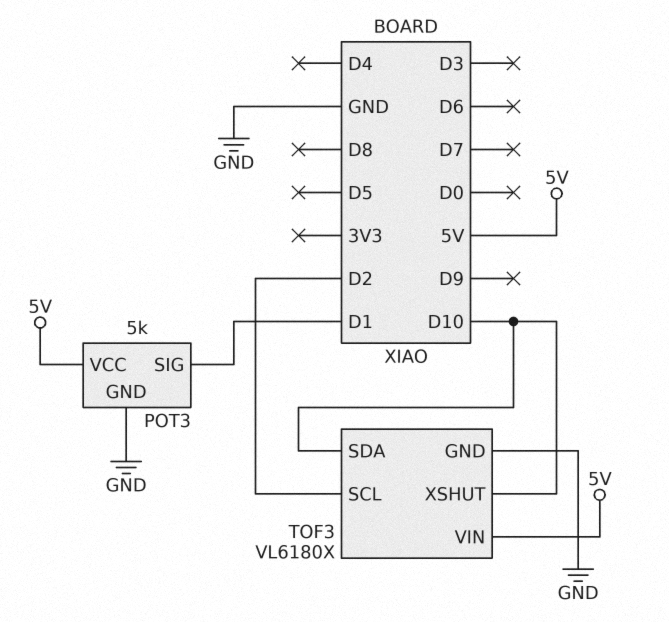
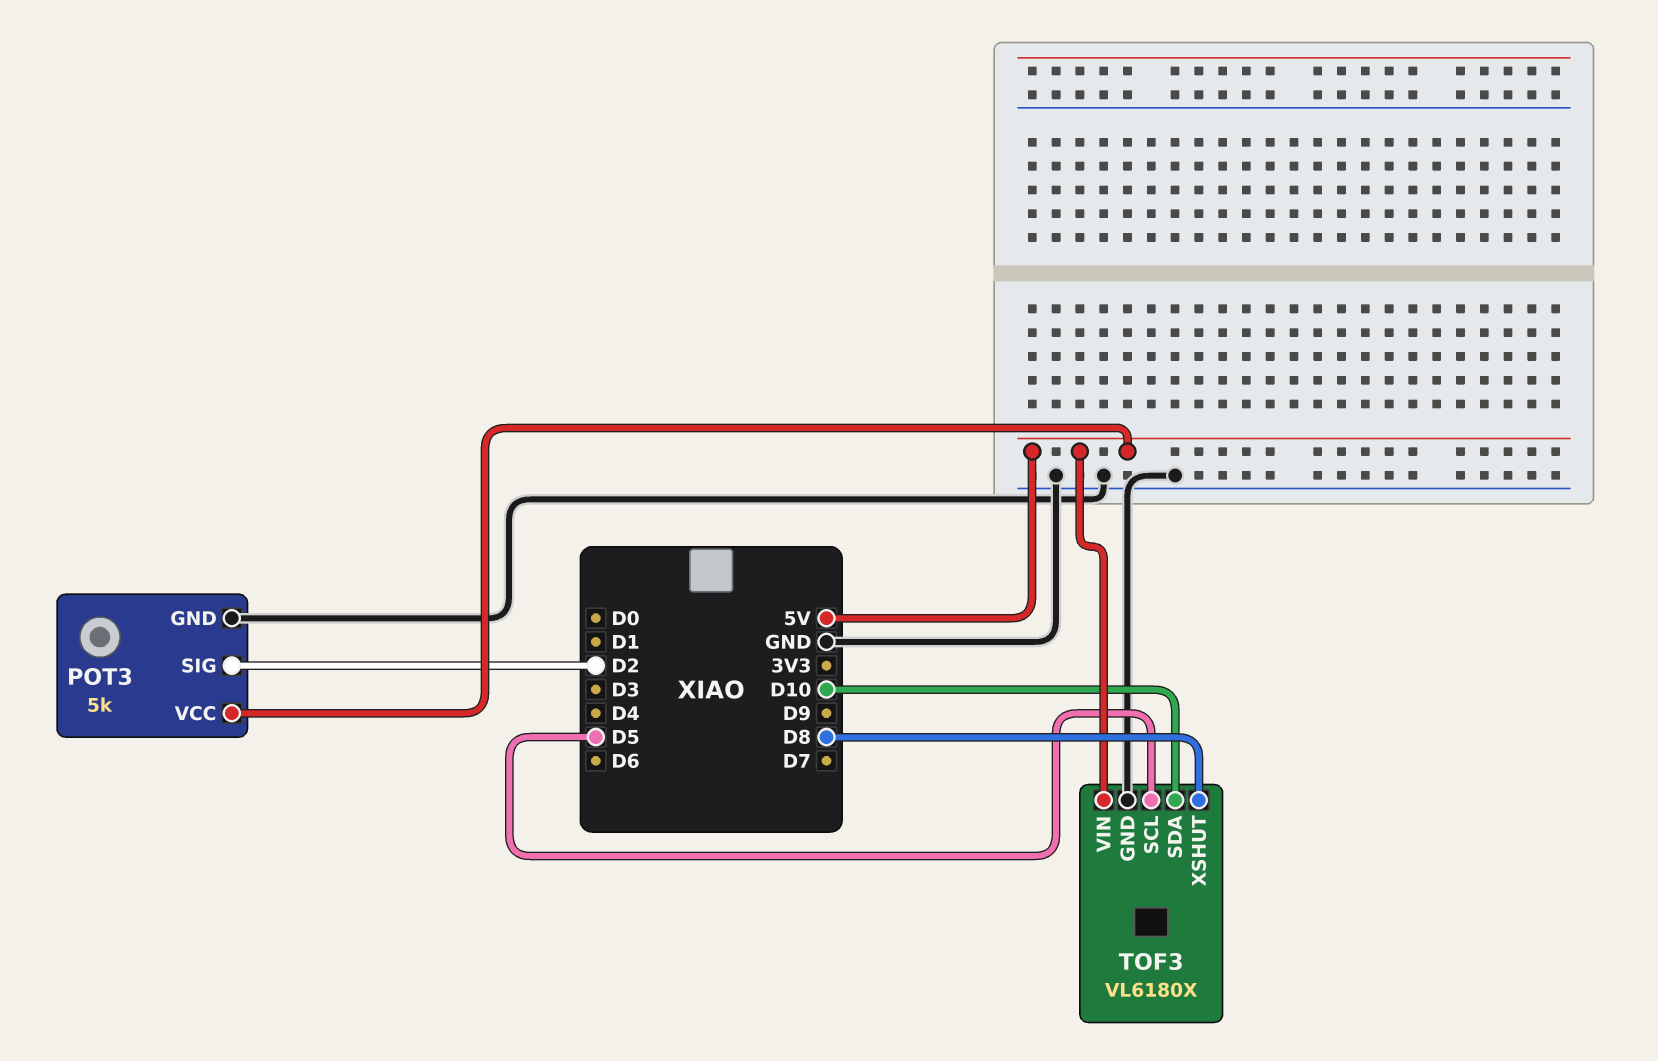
POT3 pin SIG: D1 -> D2
TOF3 pin SCL: D2 -> D5
TOF3 pin XSHUT: D10 -> D8

